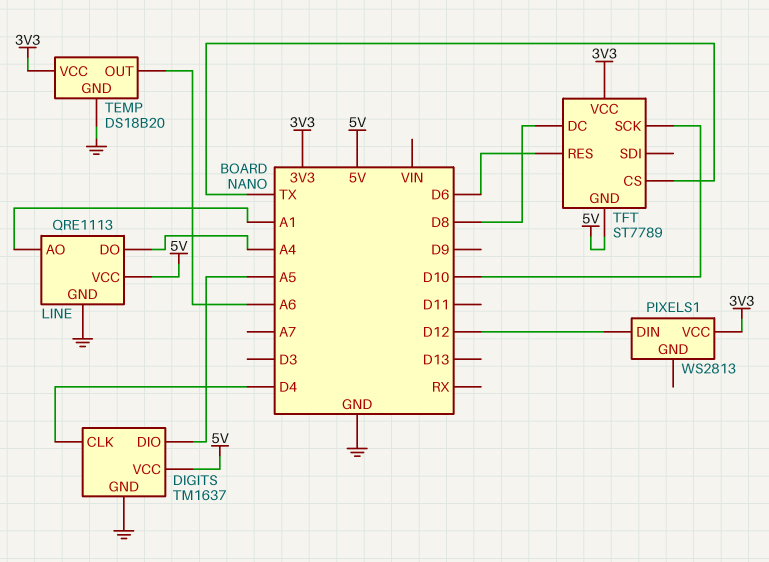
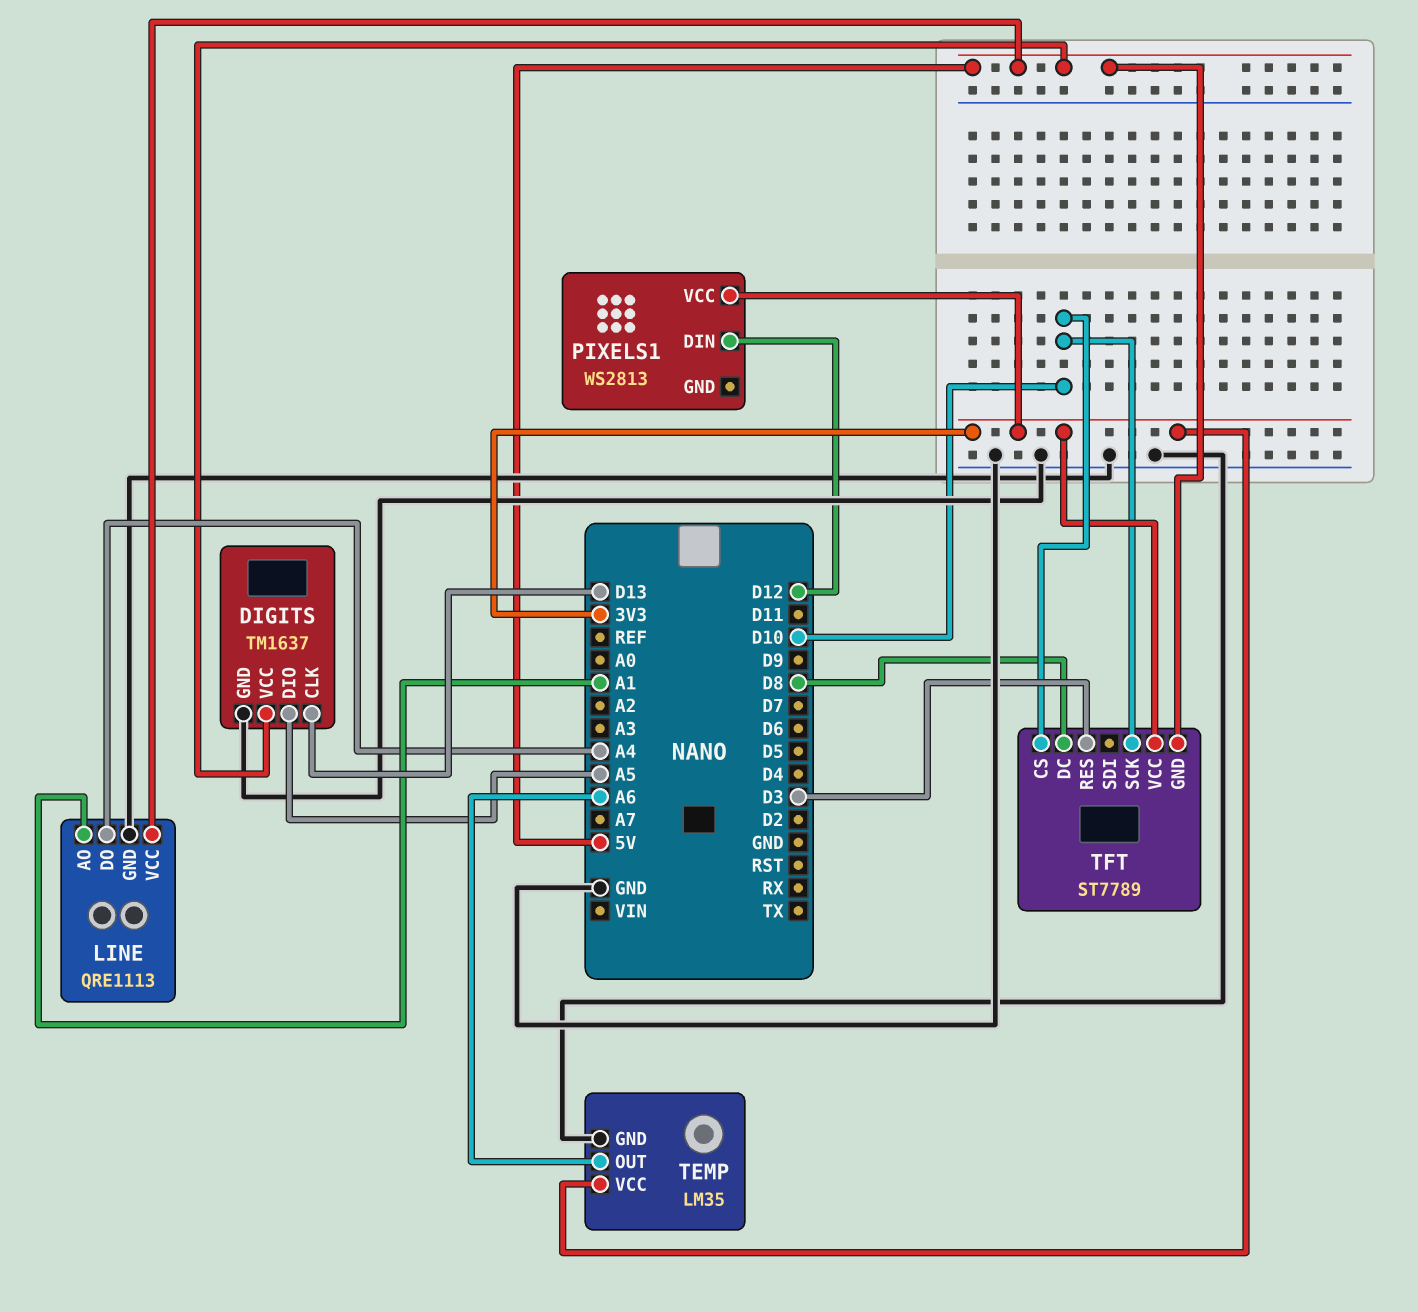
DIGITS pin CLK: D4 -> D13
TEMP: DS18B20 -> LM35
TFT pin CS: TX -> D10
TFT pin RES: D6 -> D3

